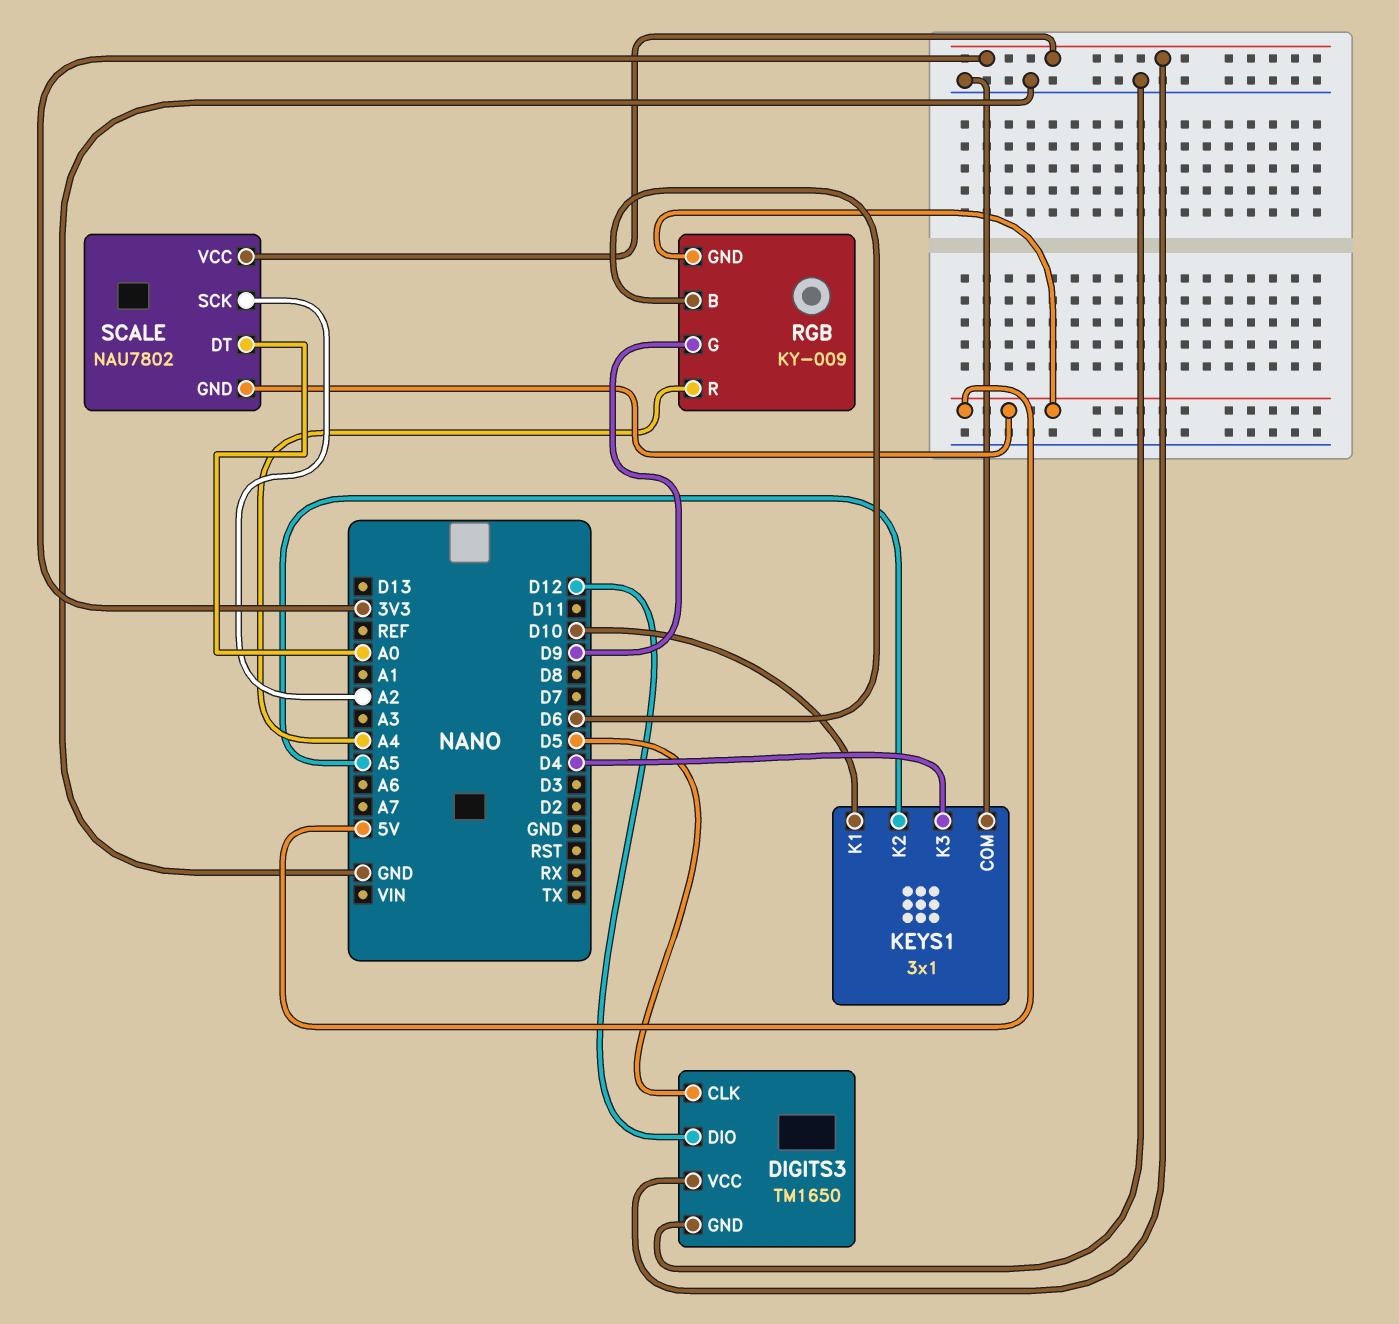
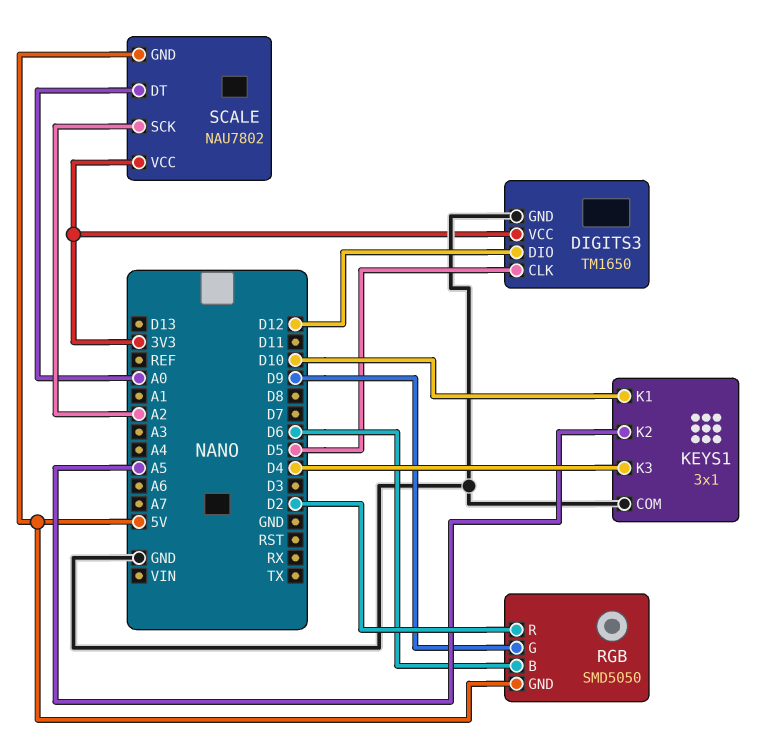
RGB: KY-009 -> SMD5050
RGB pin R: A4 -> D2

